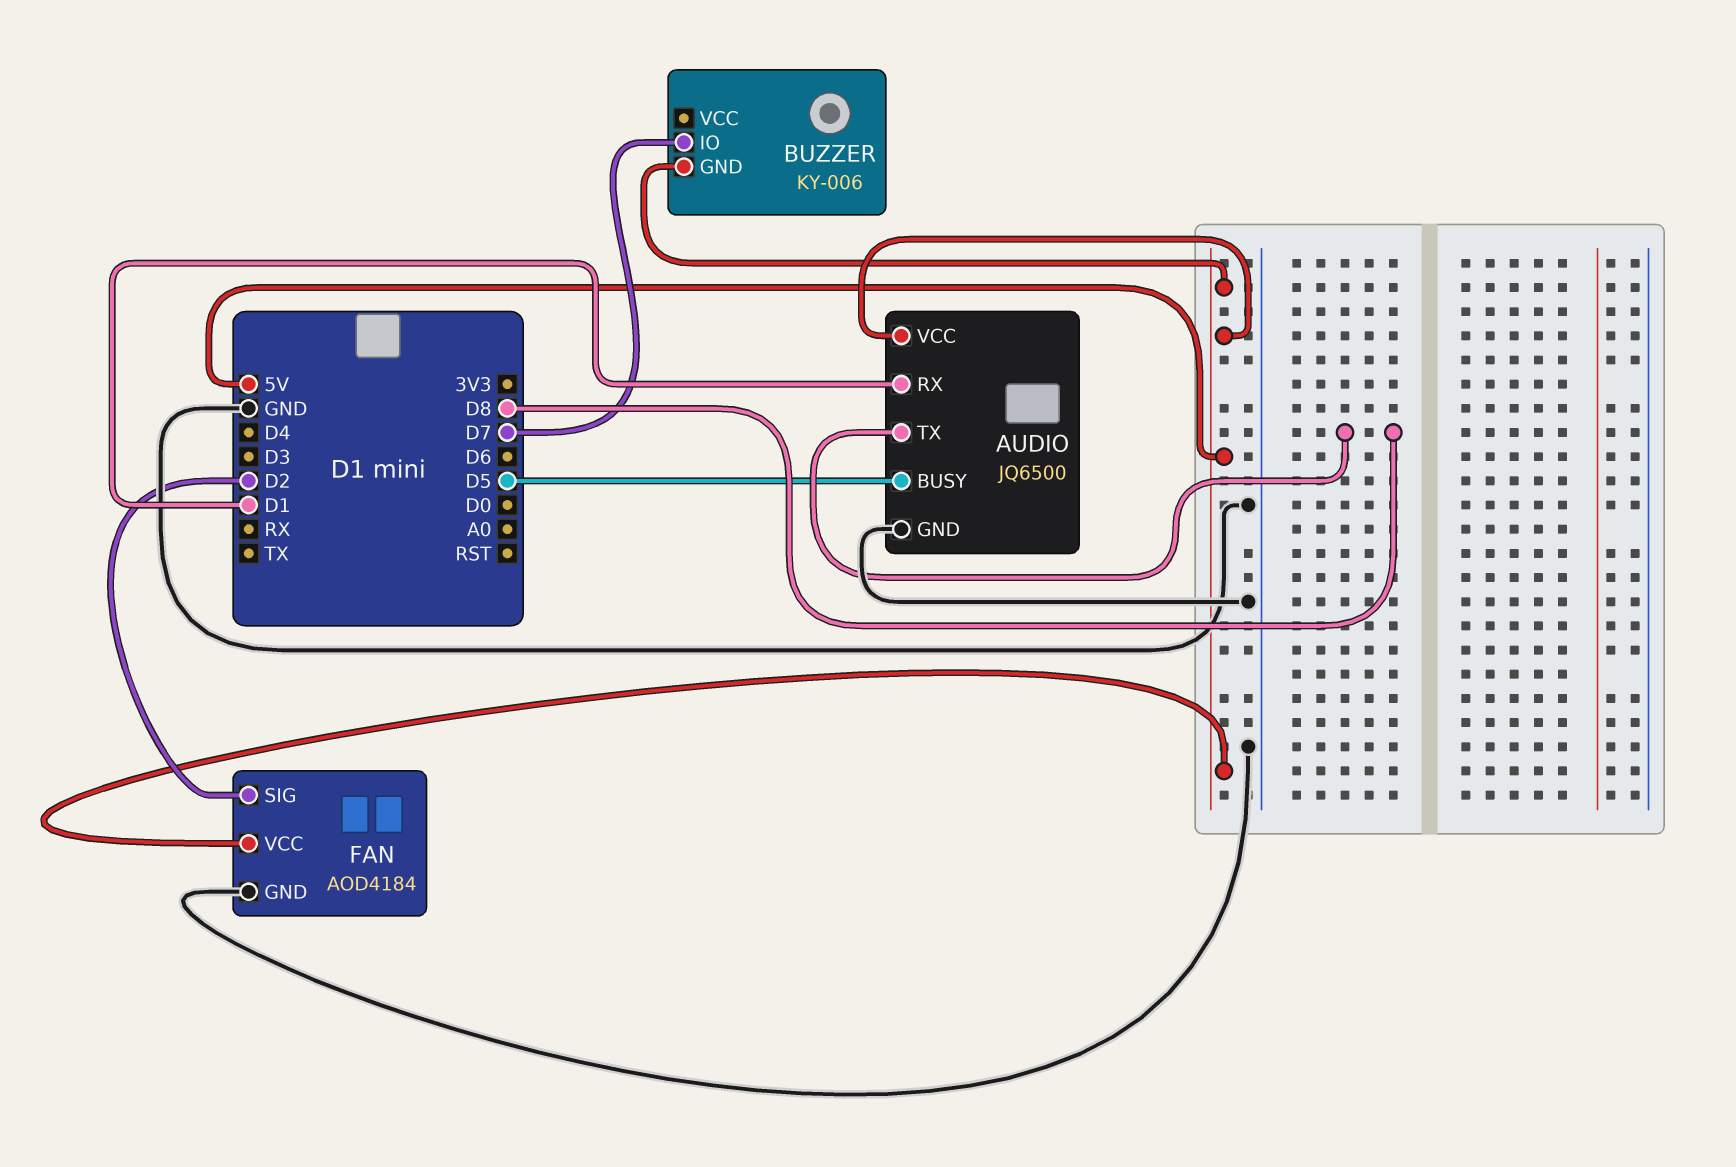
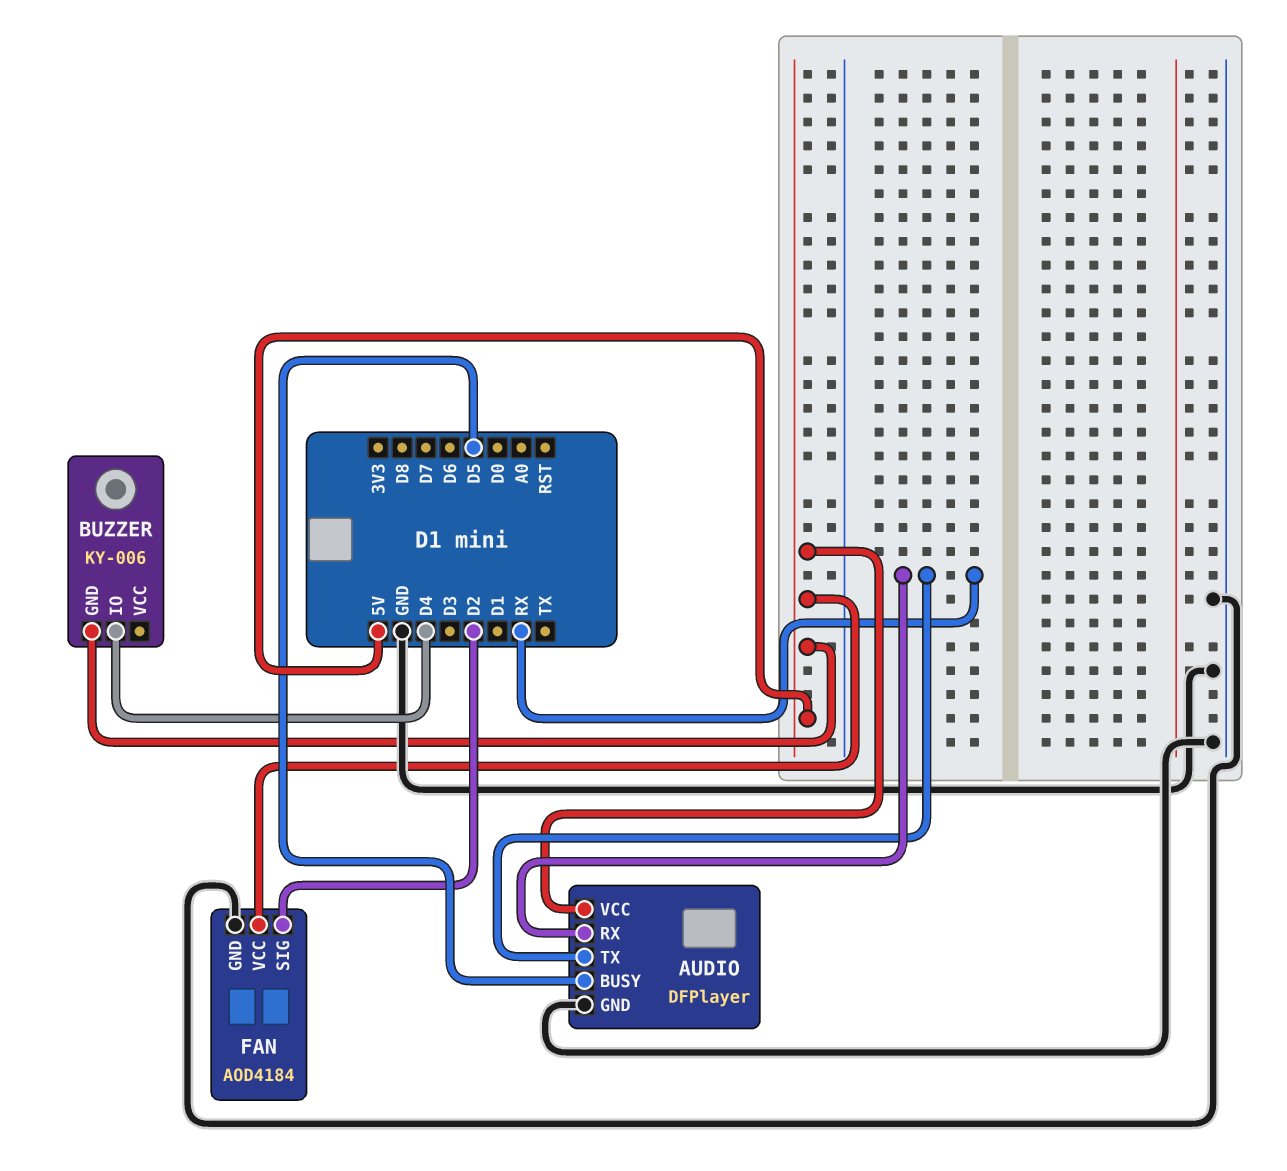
AUDIO: JQ6500 -> DFPlayer
AUDIO pin RX: D1 -> RX
AUDIO pin TX: D8 -> RX
BUZZER pin IO: D7 -> D4

